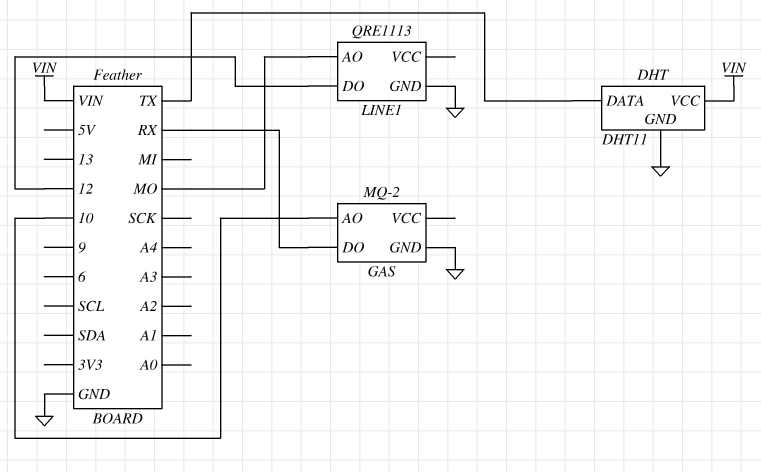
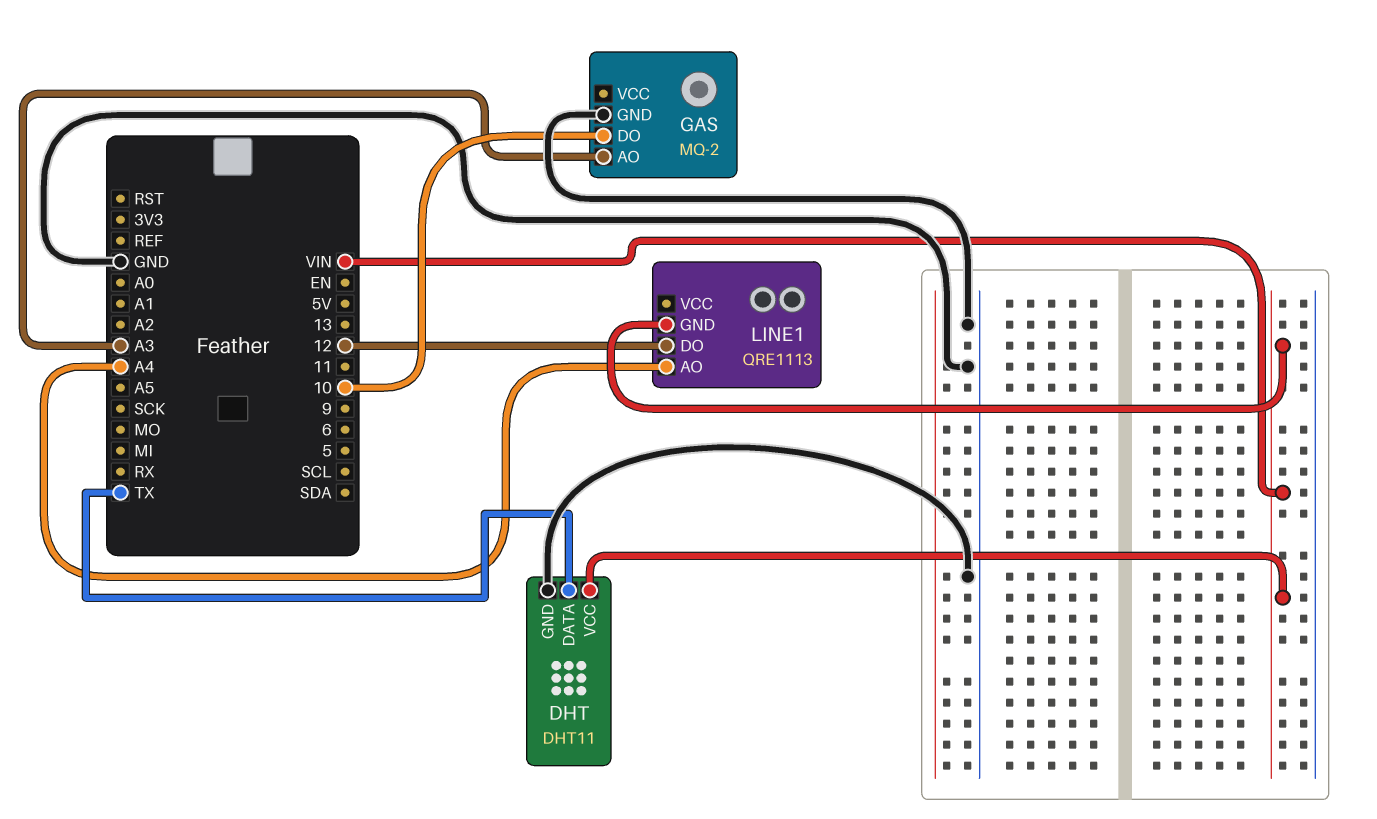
GAS pin AO: 10 -> A3
GAS pin DO: RX -> 10
LINE1 pin AO: MO -> A4
LINE1 pin GND: GND -> VIN

